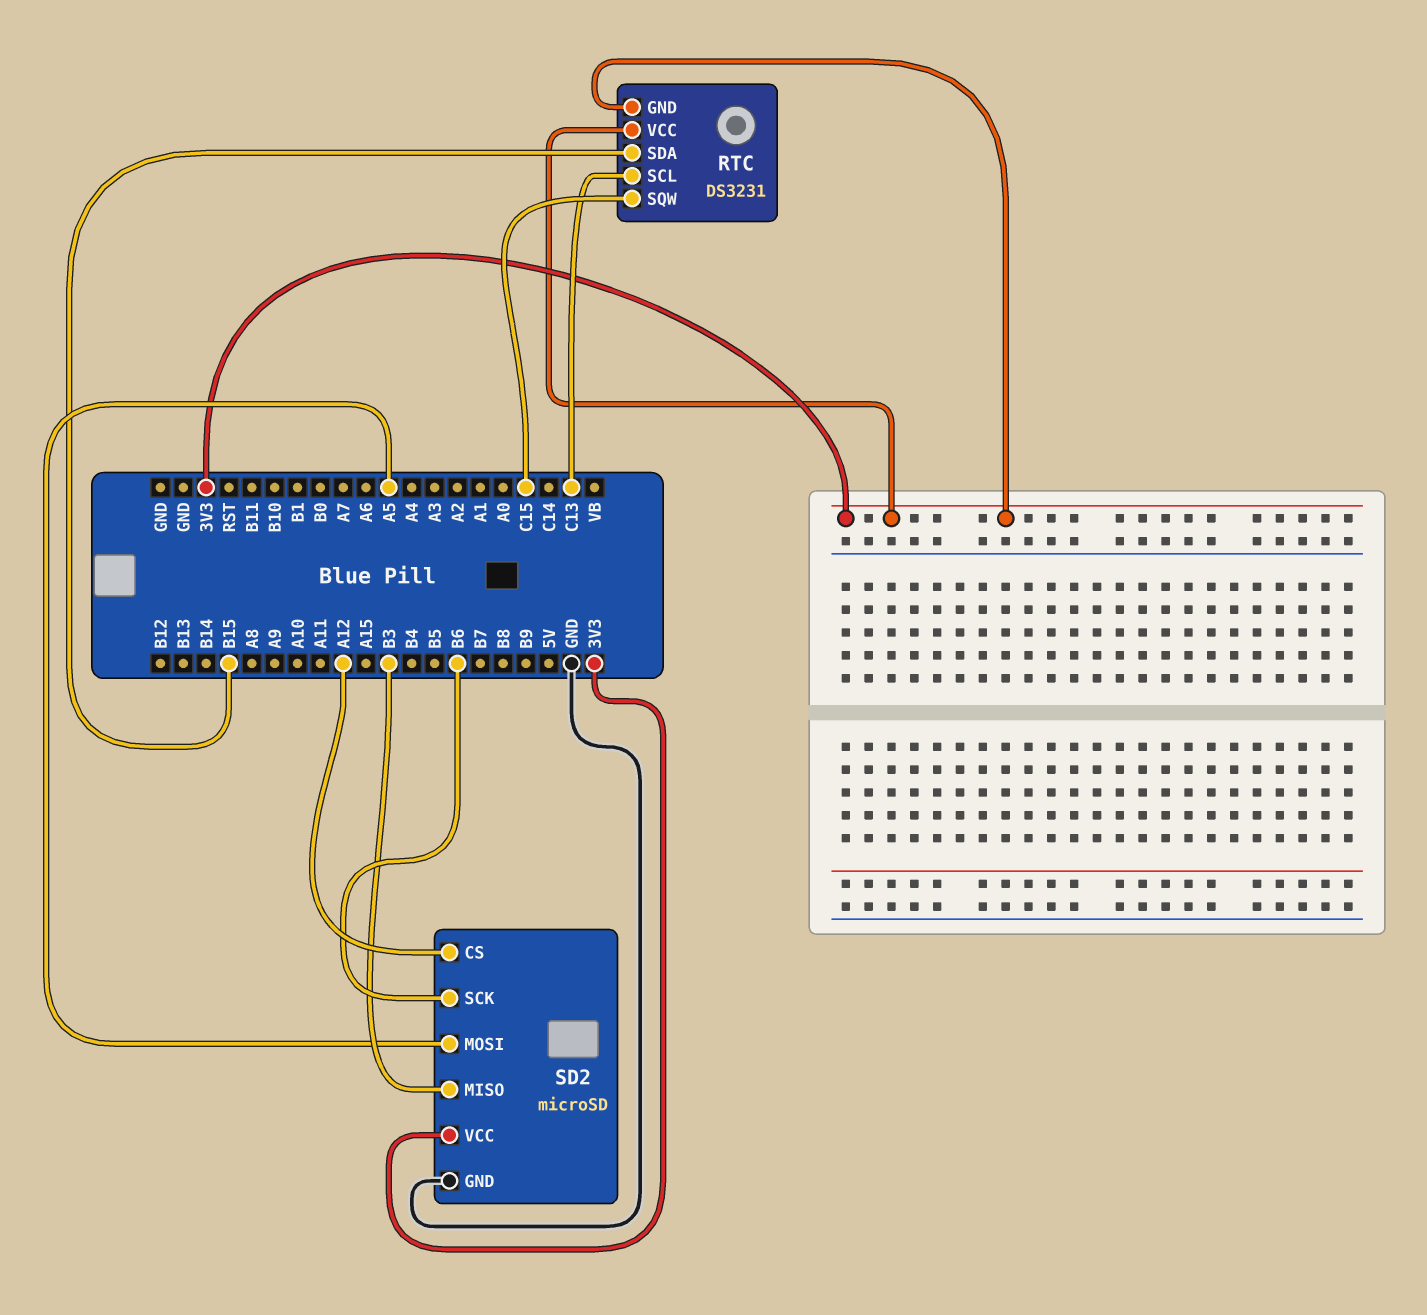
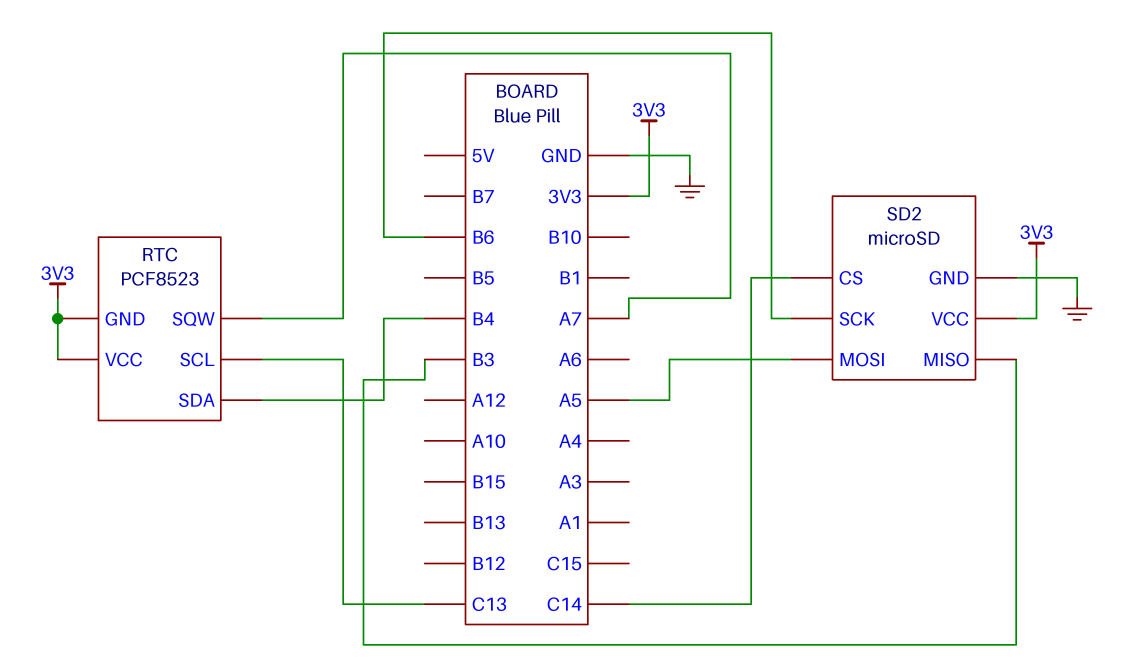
RTC: DS3231 -> PCF8523
RTC pin SDA: B15 -> B4
RTC pin SQW: C15 -> A7
SD2 pin CS: A12 -> C14

